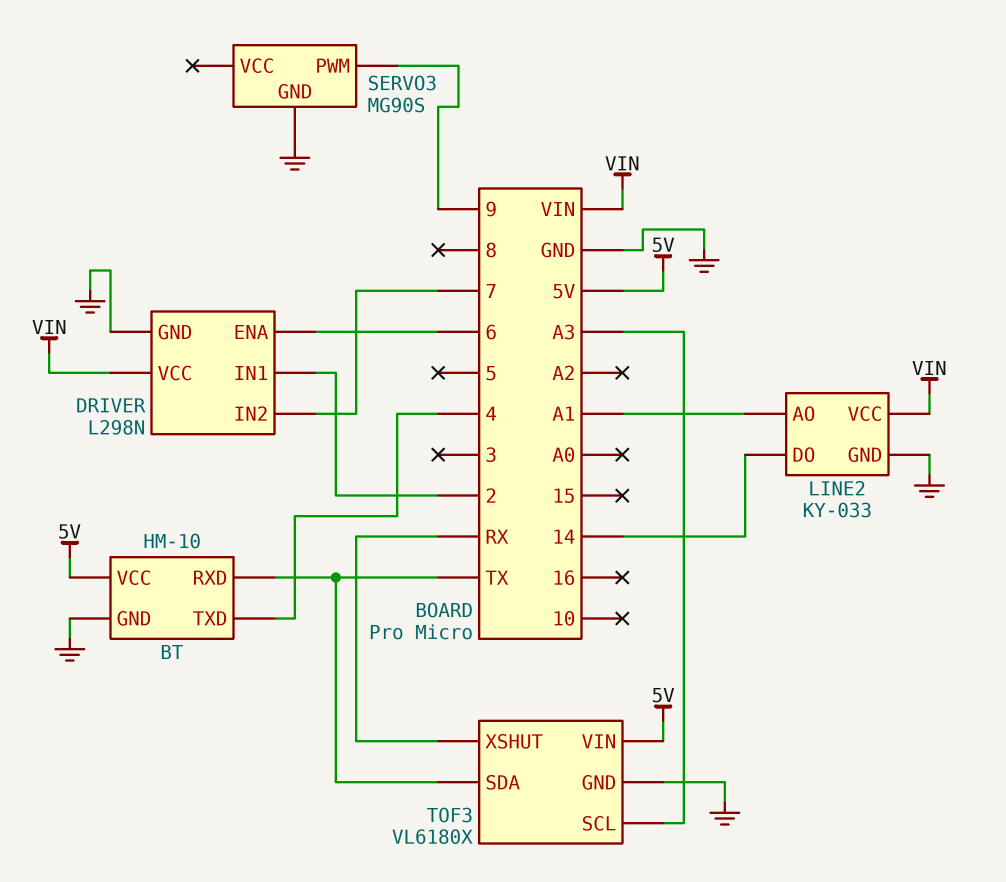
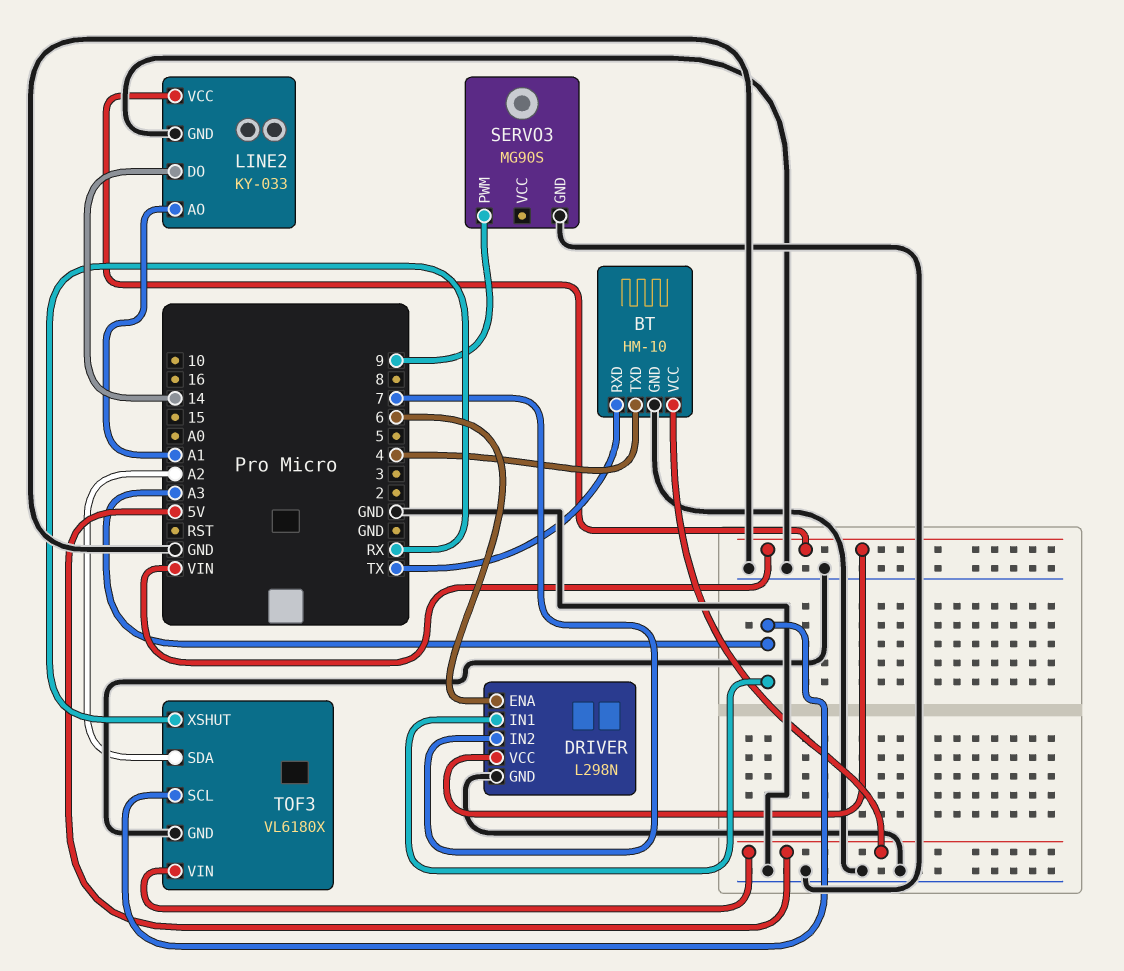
DRIVER pin IN1: 2 -> A3
TOF3 pin SDA: TX -> A2

